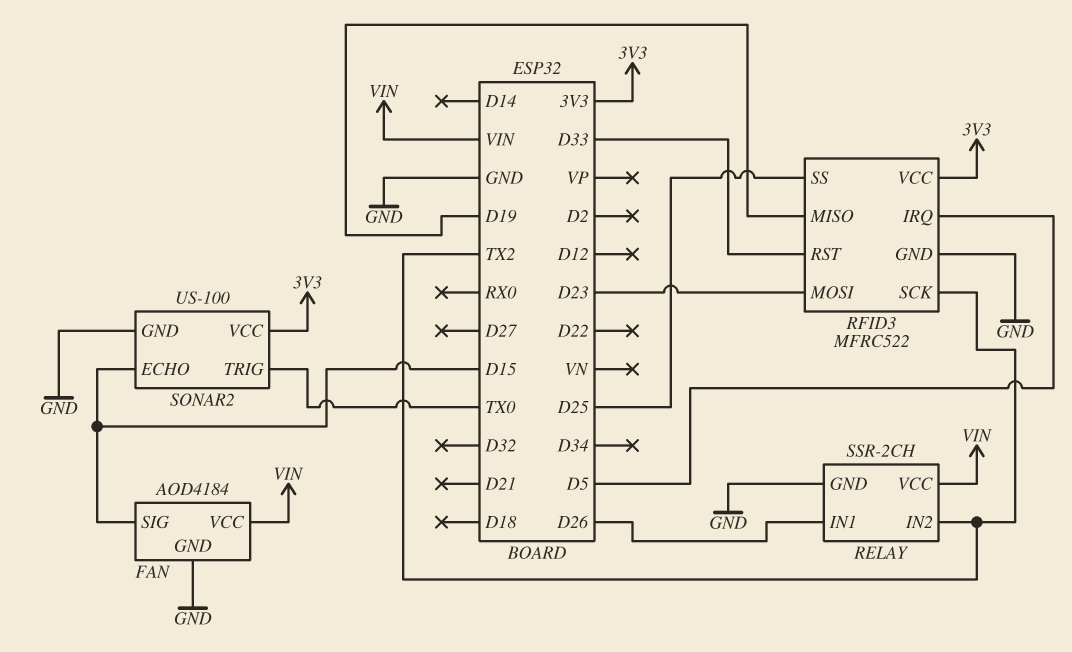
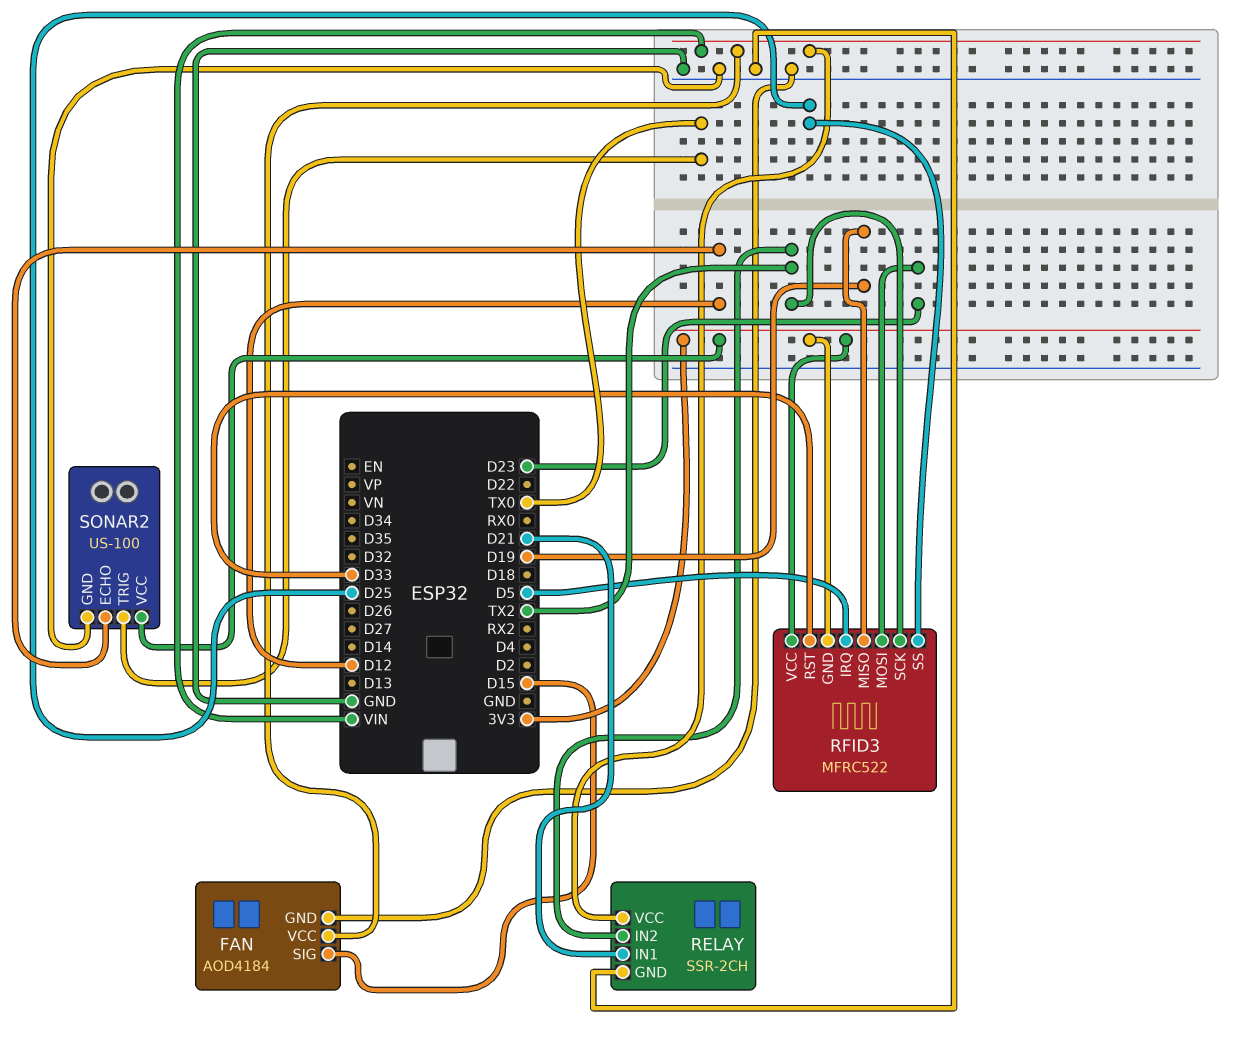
RELAY pin IN1: D26 -> D21
RFID3 pin GND: GND -> 3V3
SONAR2 pin ECHO: D15 -> D12

